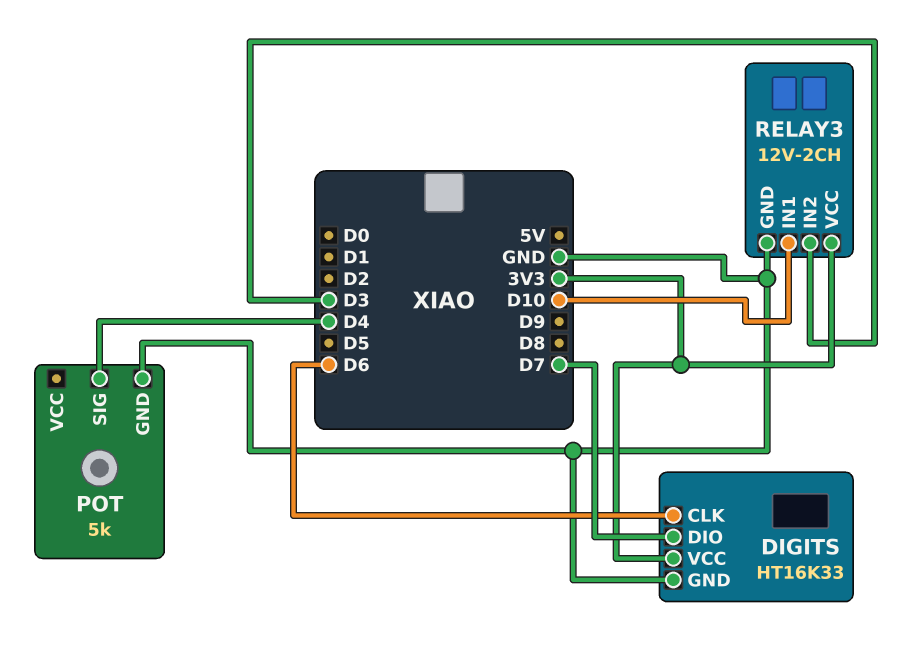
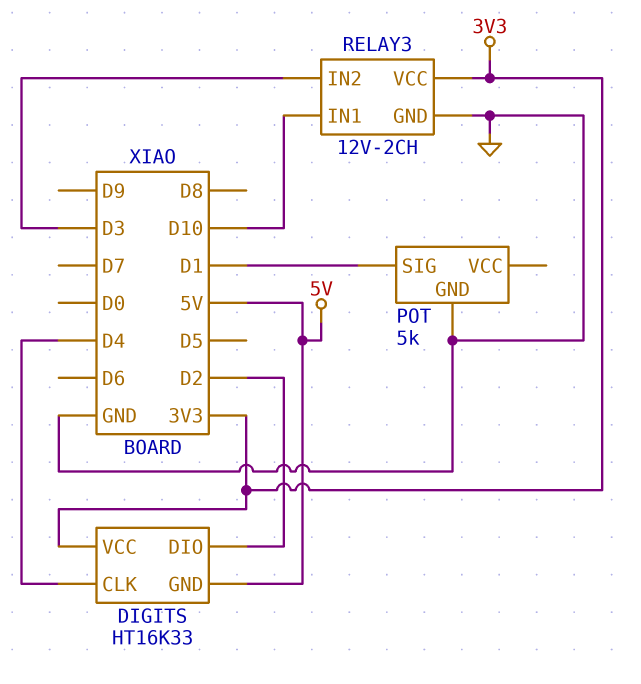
DIGITS pin CLK: D6 -> D4
DIGITS pin DIO: D7 -> D2
DIGITS pin GND: GND -> 5V
POT pin SIG: D4 -> D1

